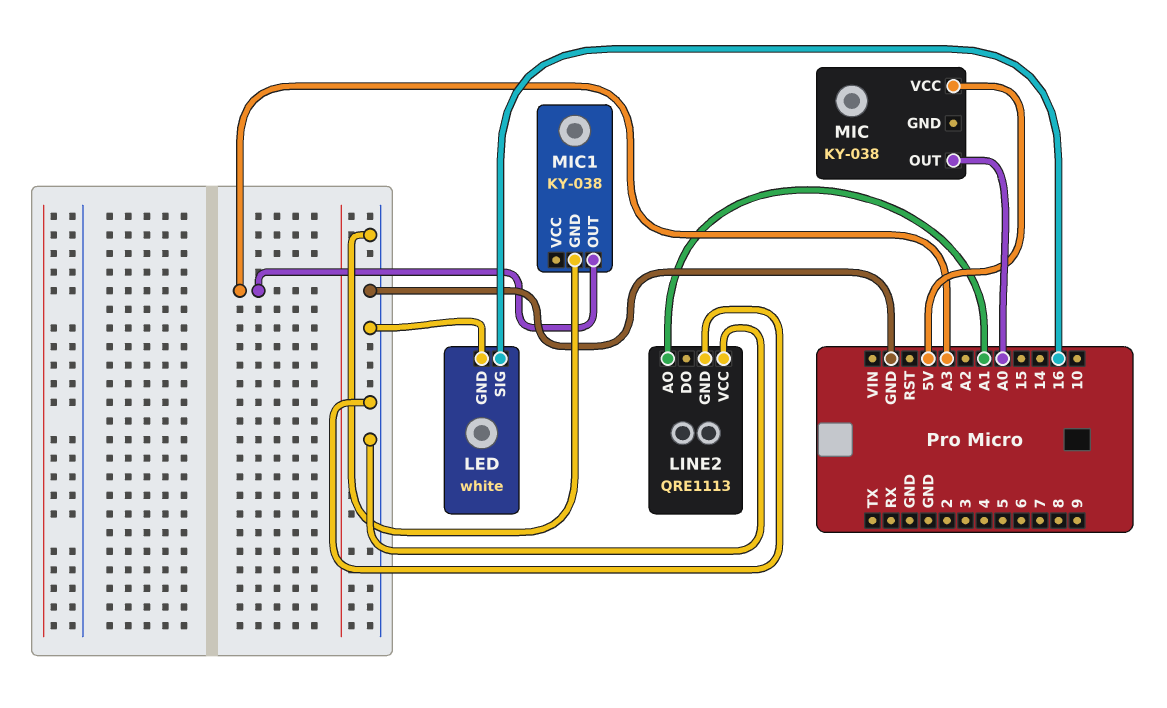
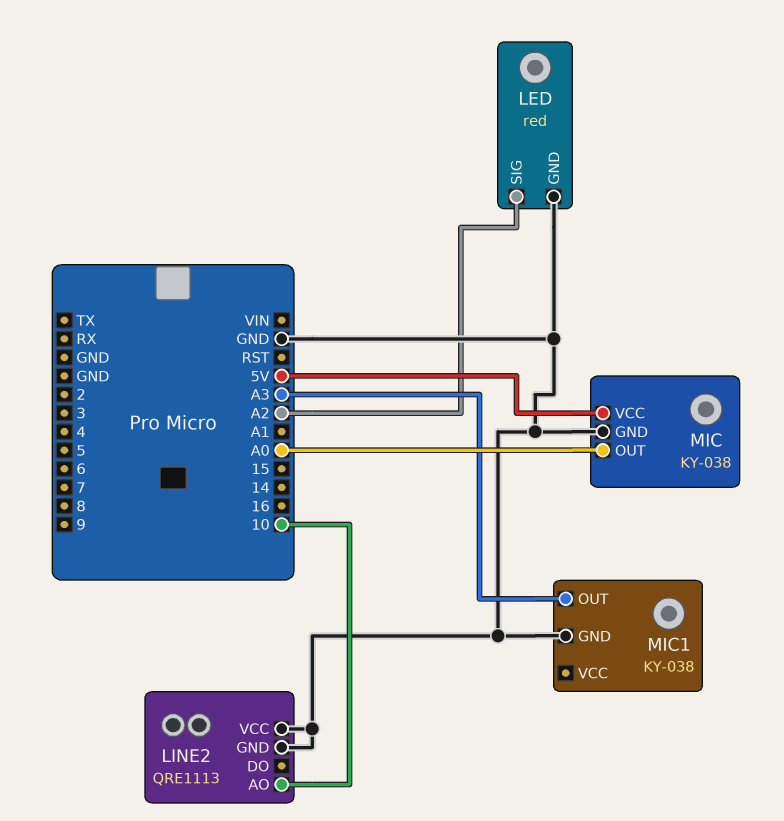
LED: white -> red
LED pin SIG: 16 -> A2
LINE2 pin AO: A1 -> 10
MIC pin GND: none -> GND

